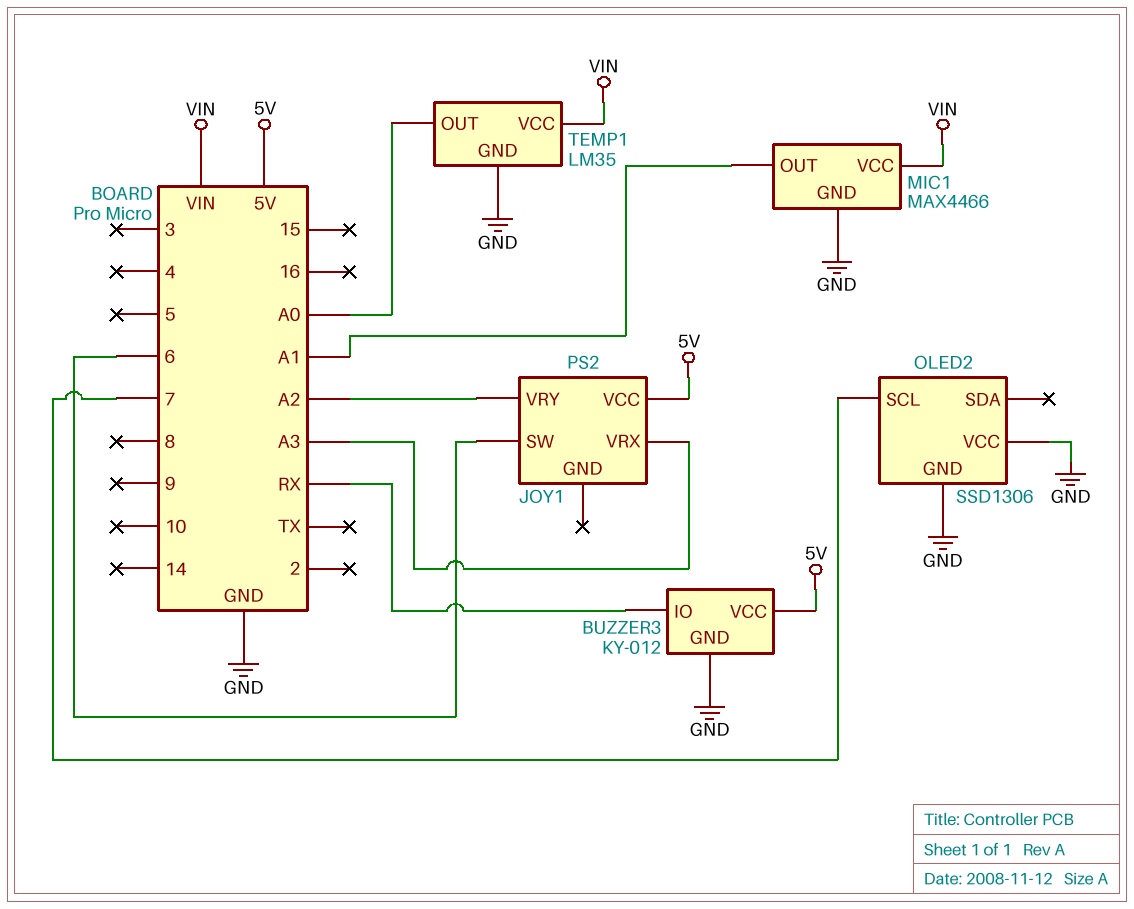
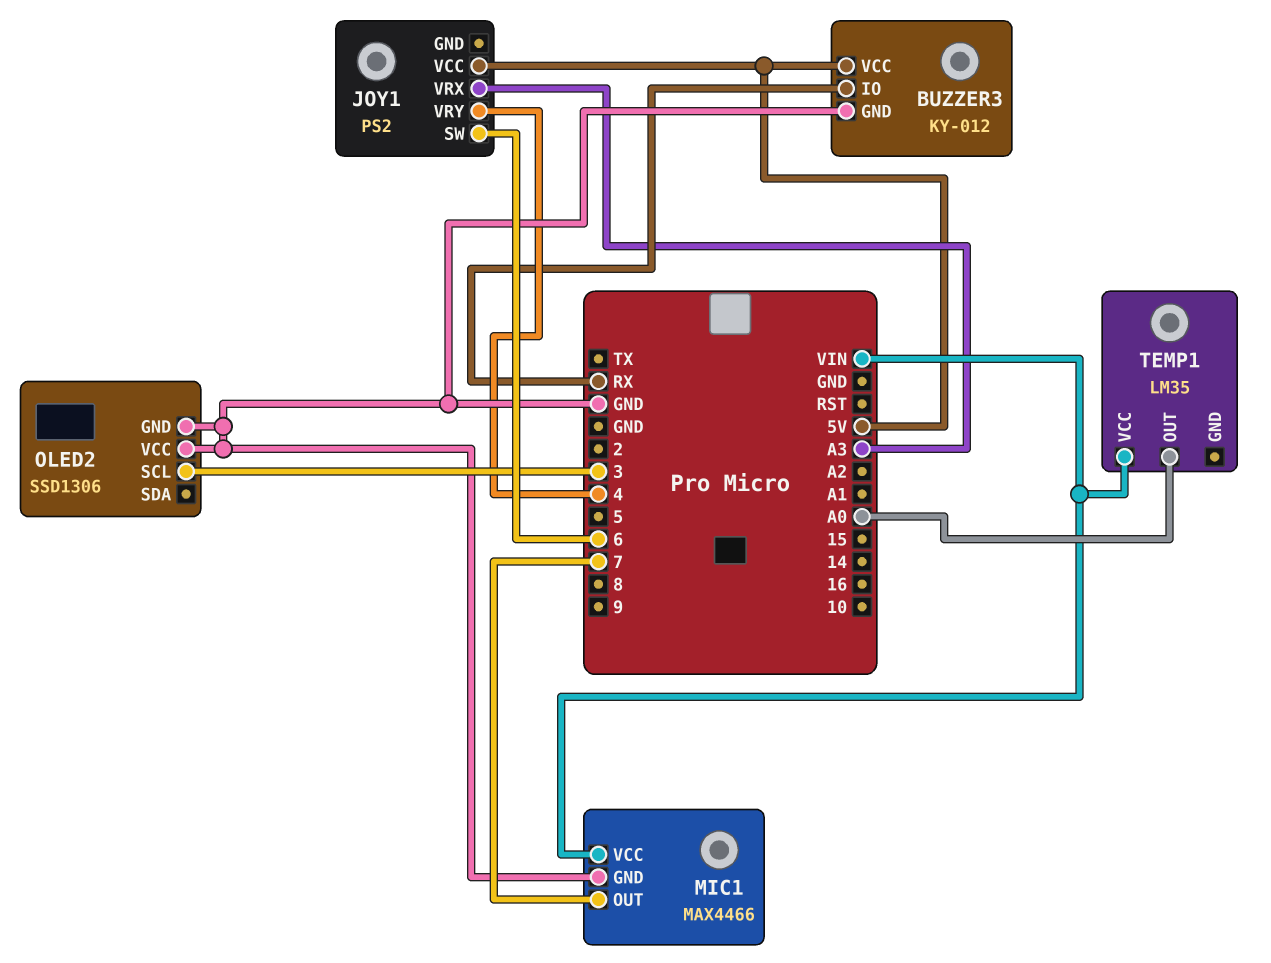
JOY1 pin VRY: A2 -> 4
MIC1 pin OUT: A1 -> 7
OLED2 pin SCL: 7 -> 3
TEMP1 pin GND: GND -> none

